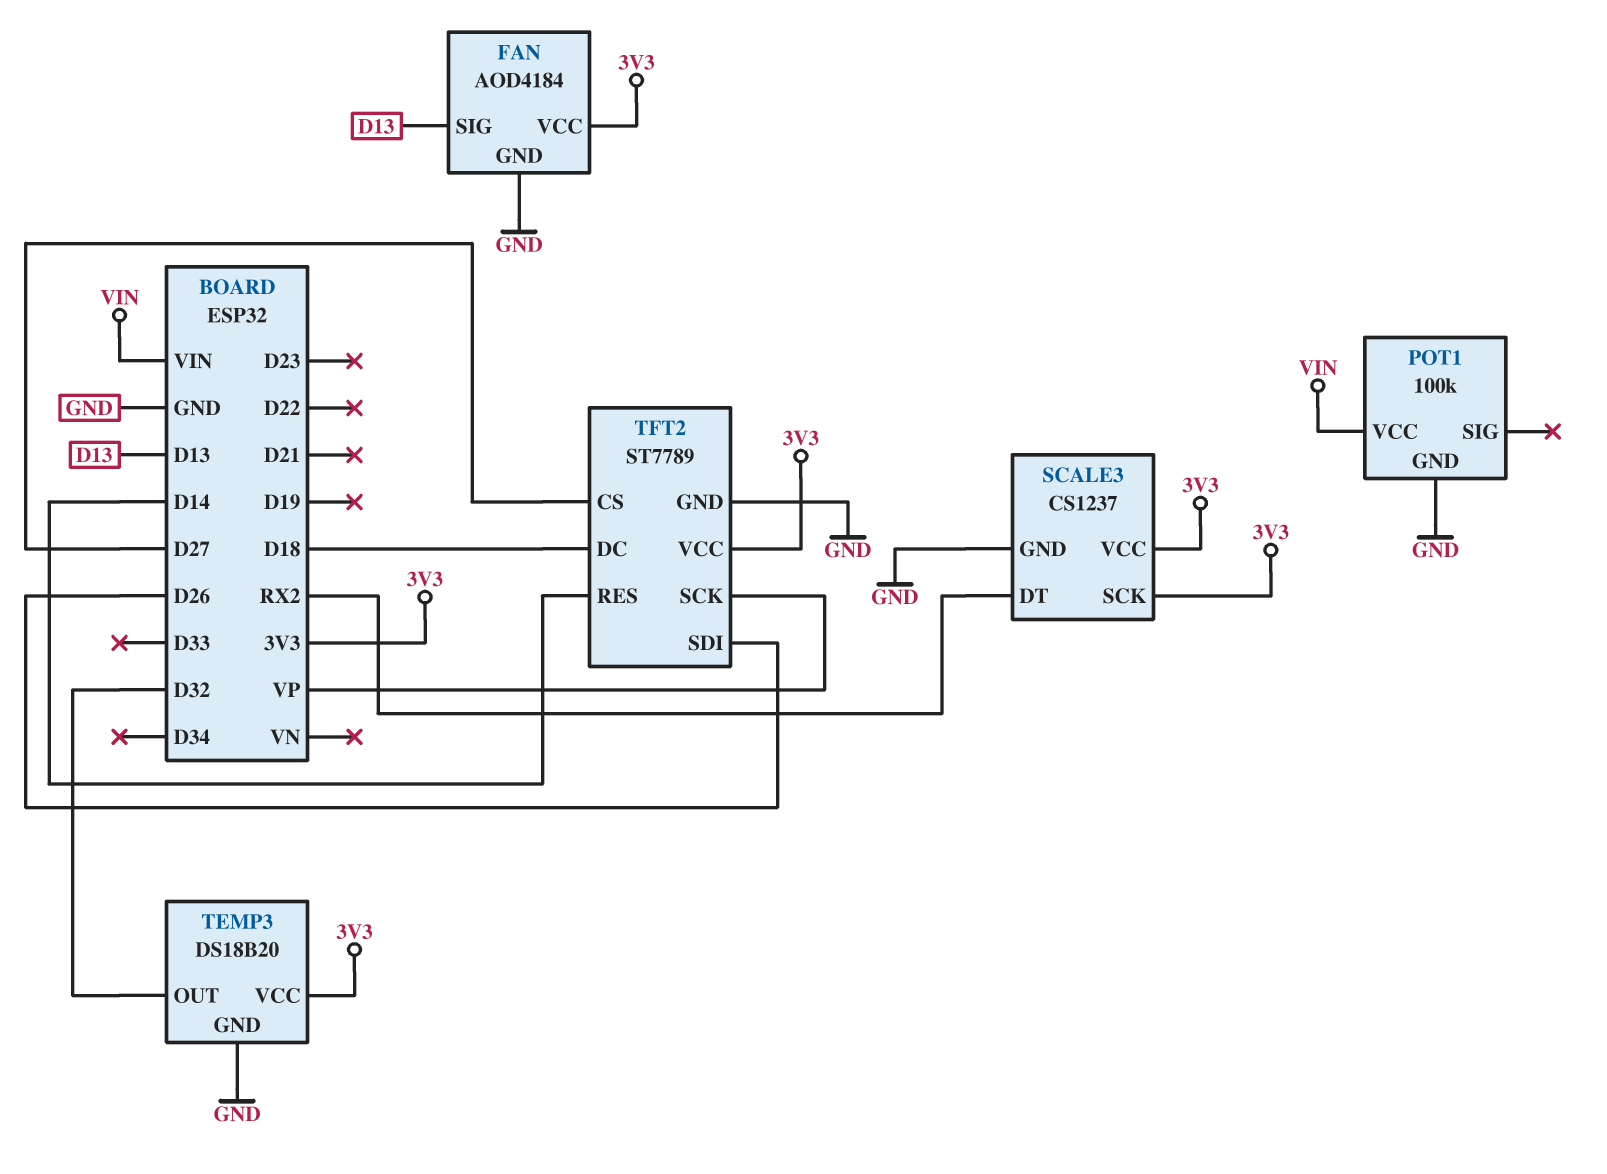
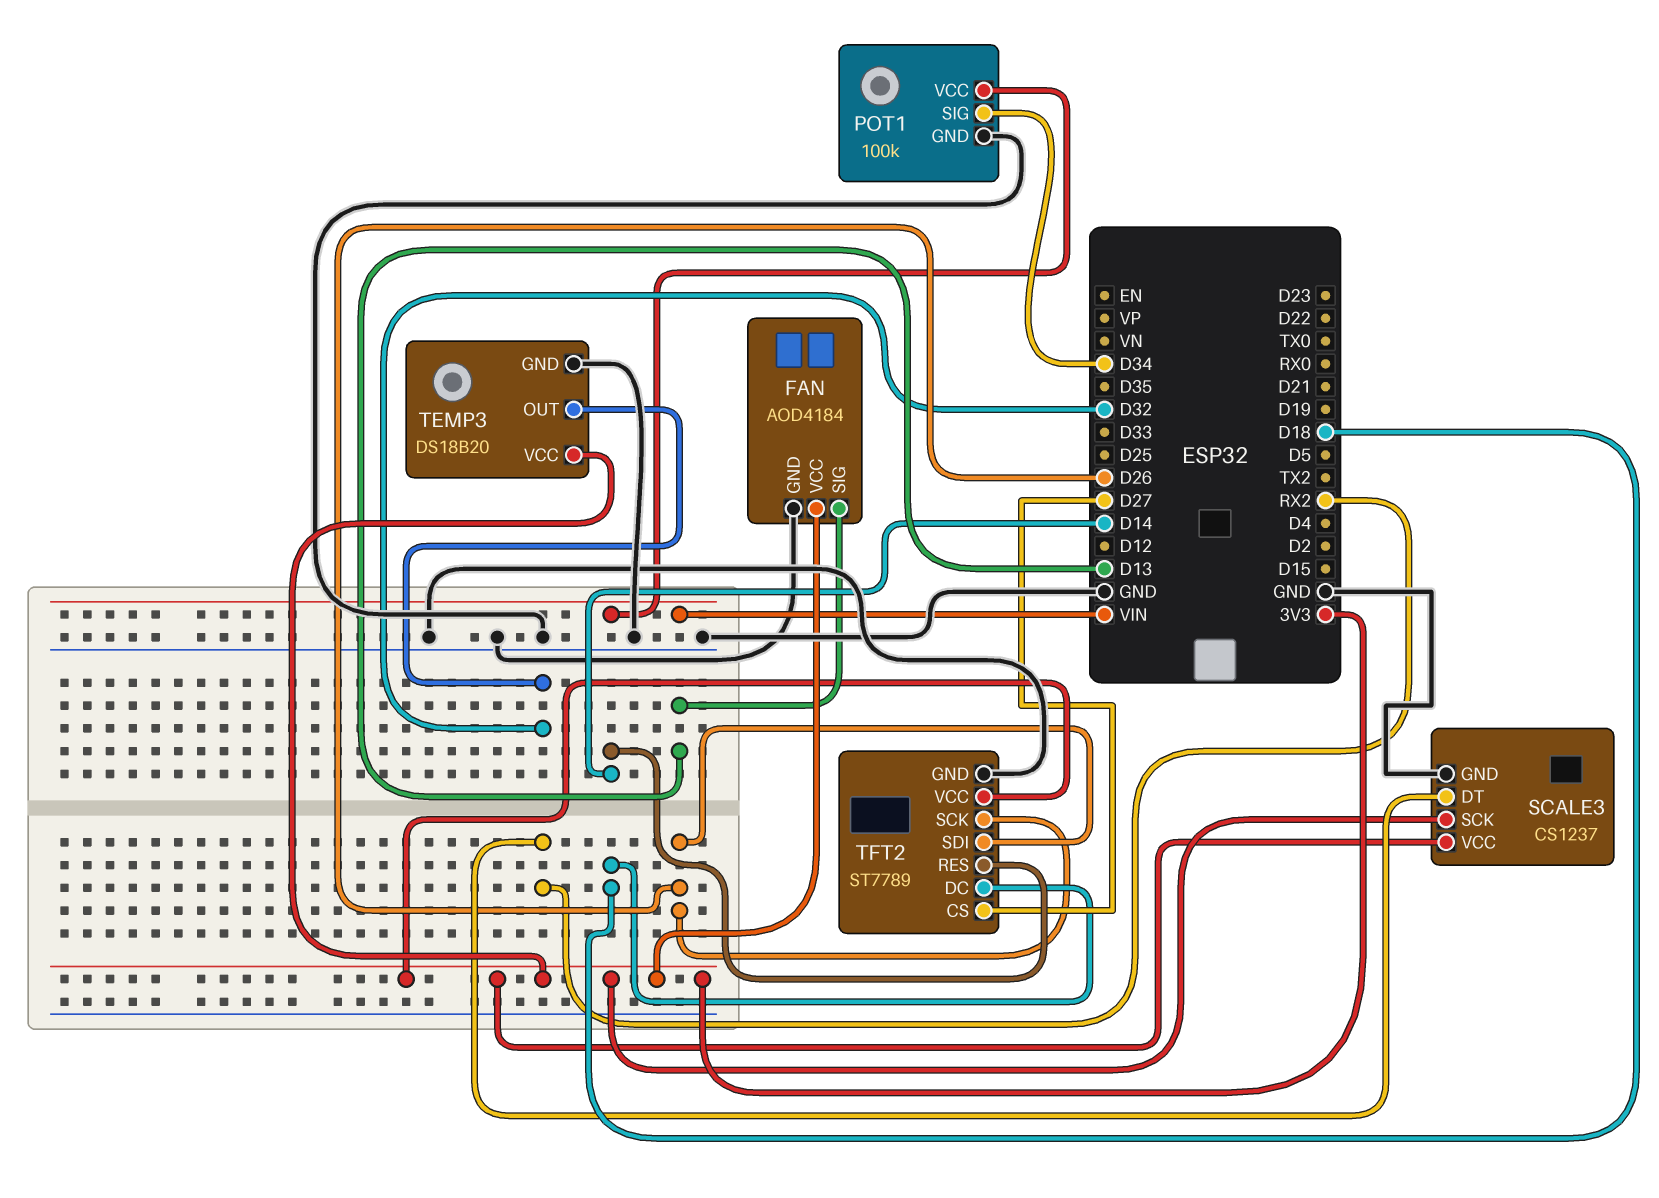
POT1 pin SIG: none -> D34
TFT2 pin SCK: VP -> D26

